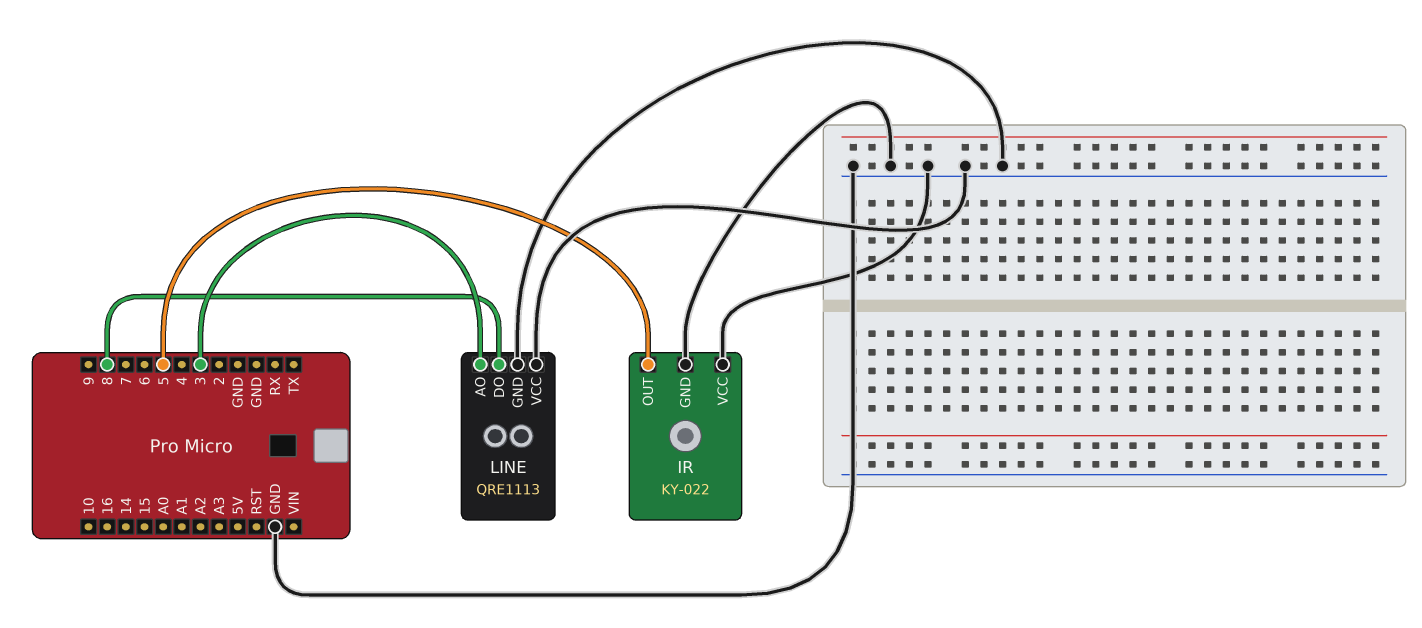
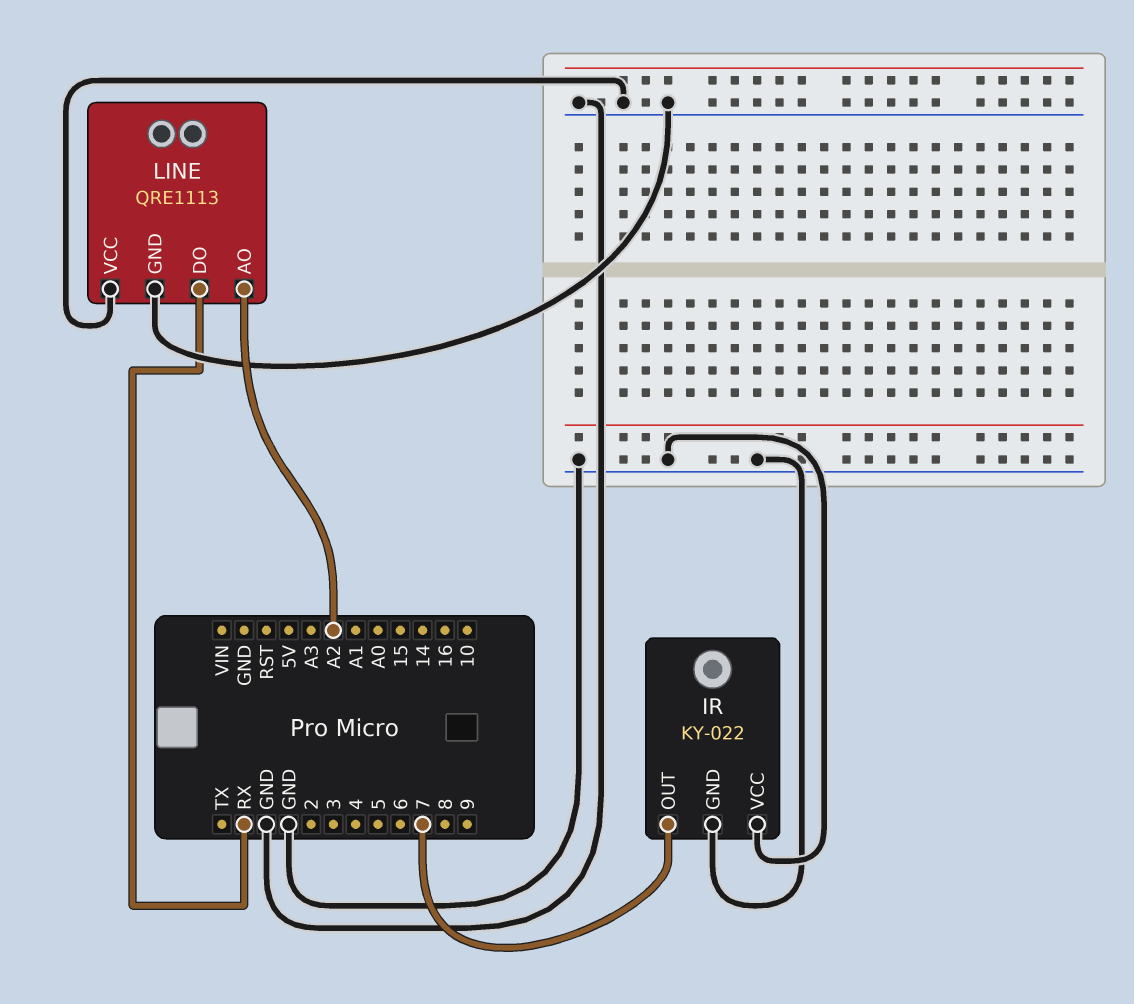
IR pin OUT: 5 -> 7
LINE pin AO: 3 -> A2
LINE pin DO: 8 -> RX

